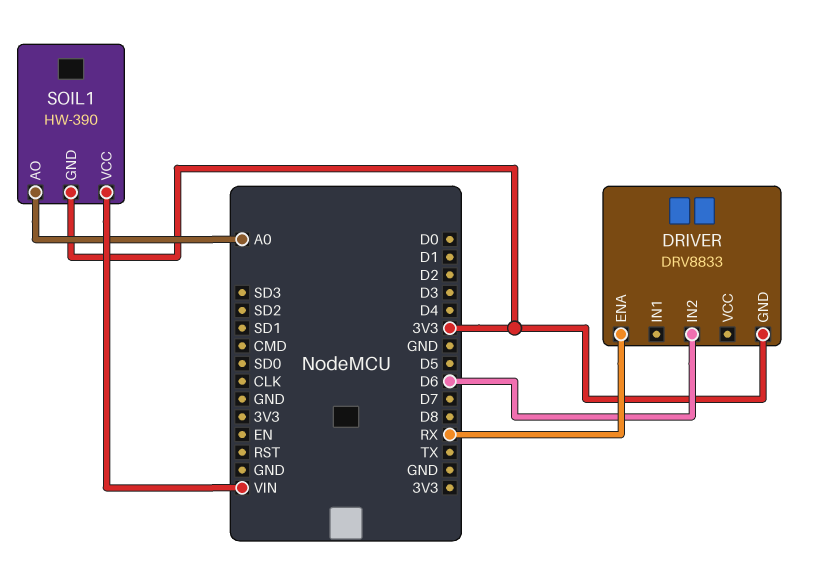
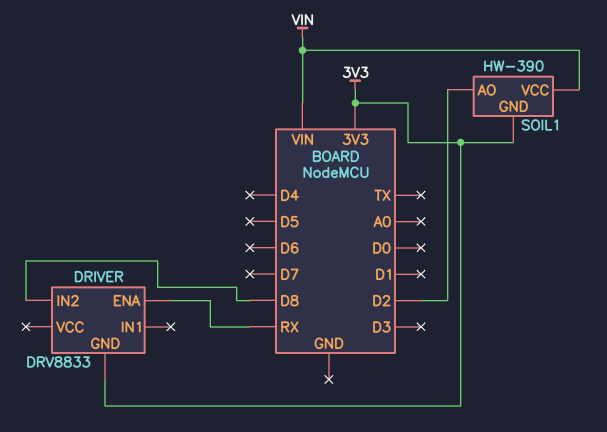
DRIVER pin IN2: D6 -> D8
SOIL1 pin AO: A0 -> D2

